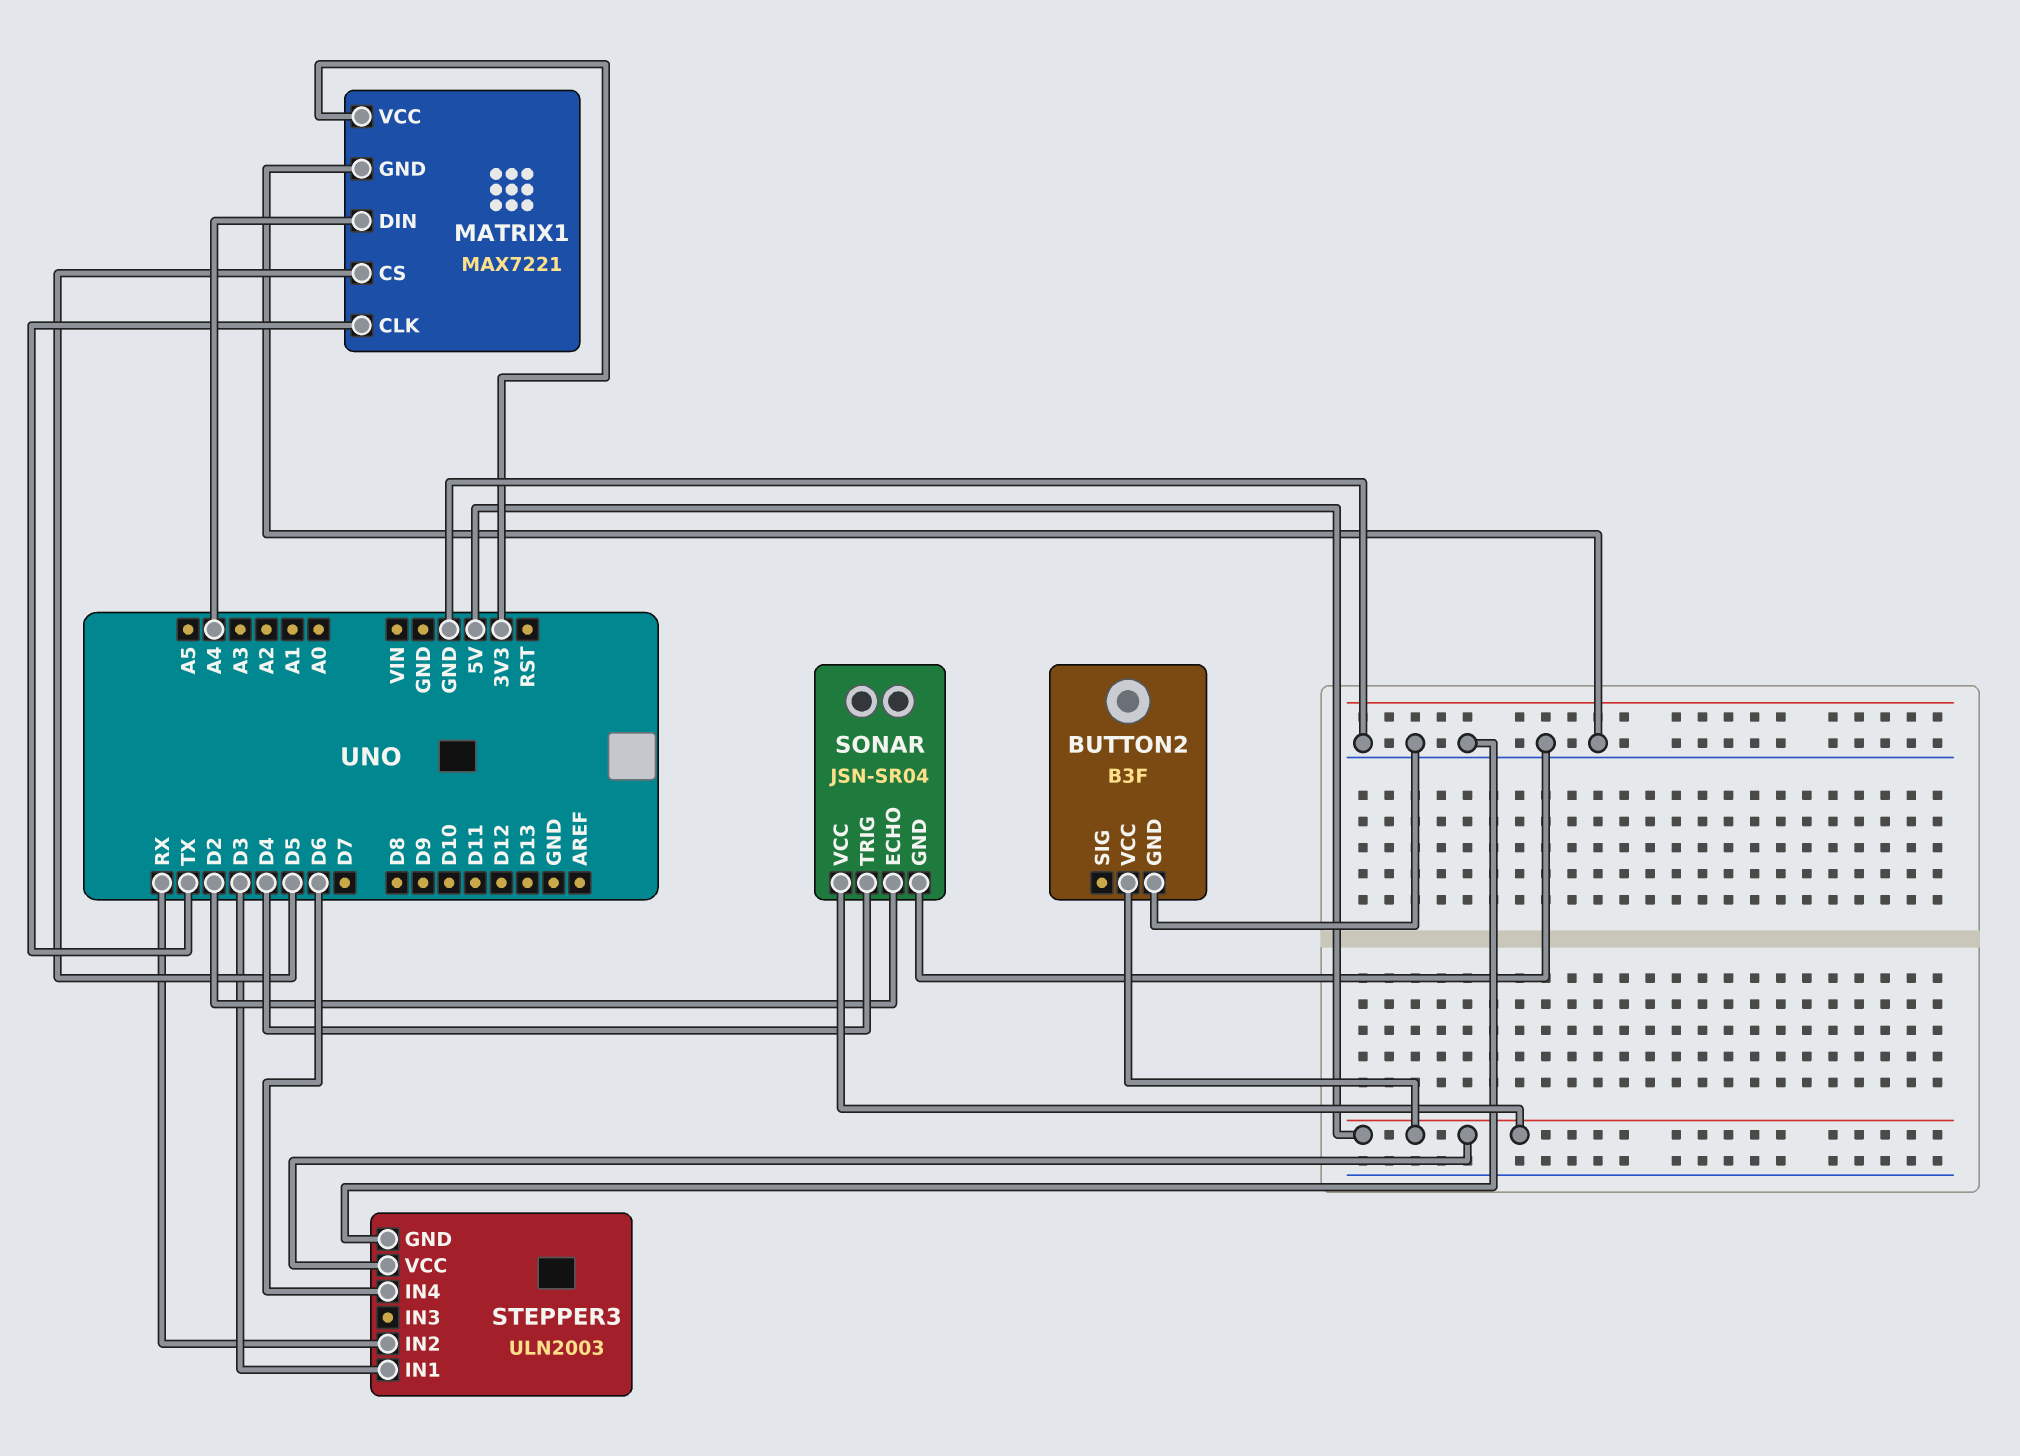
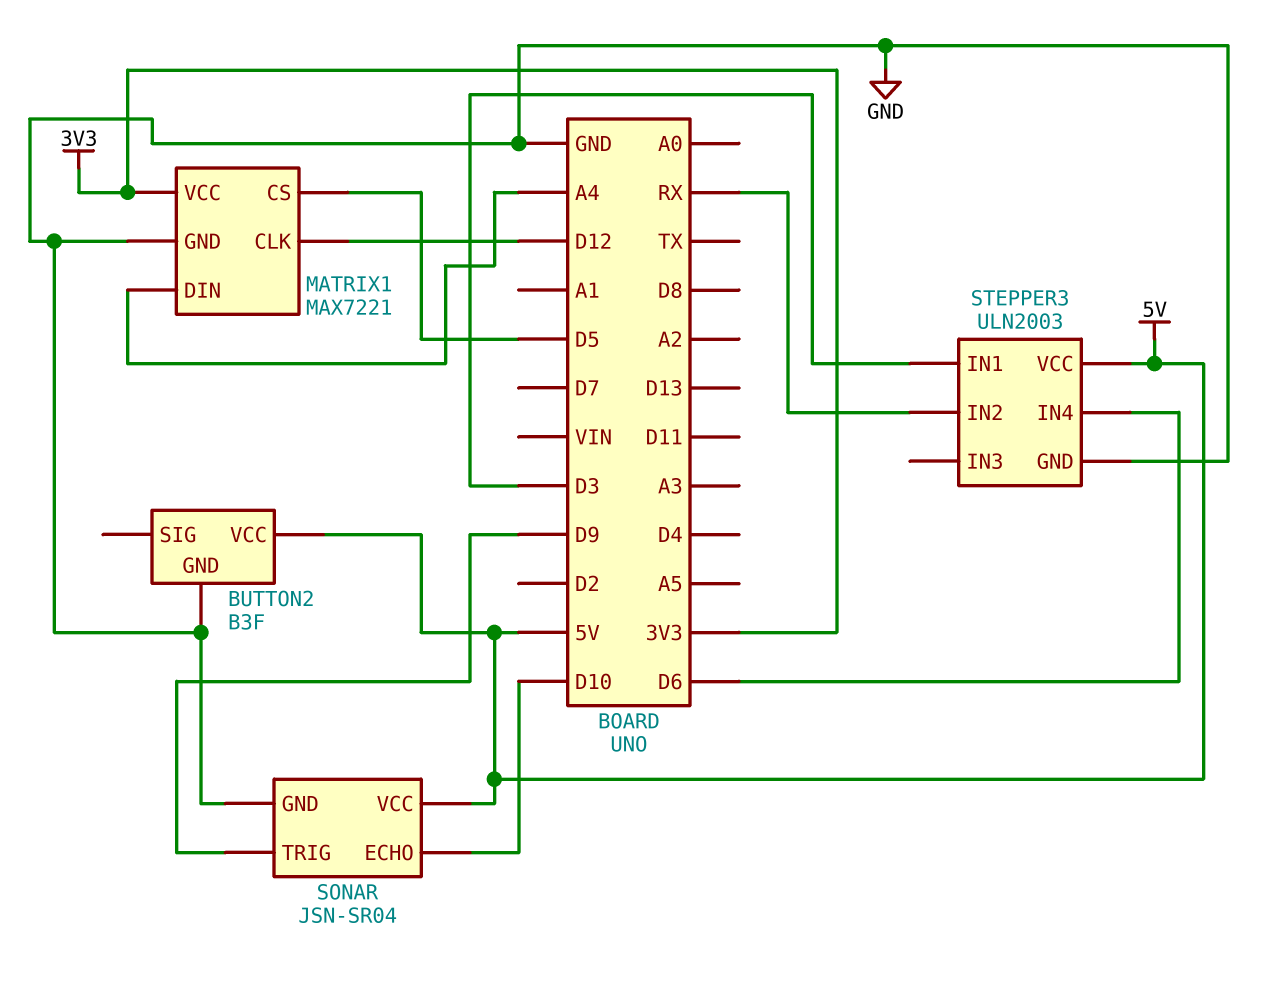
MATRIX1 pin CLK: TX -> D12
SONAR pin ECHO: D2 -> D10
SONAR pin TRIG: D4 -> D9

